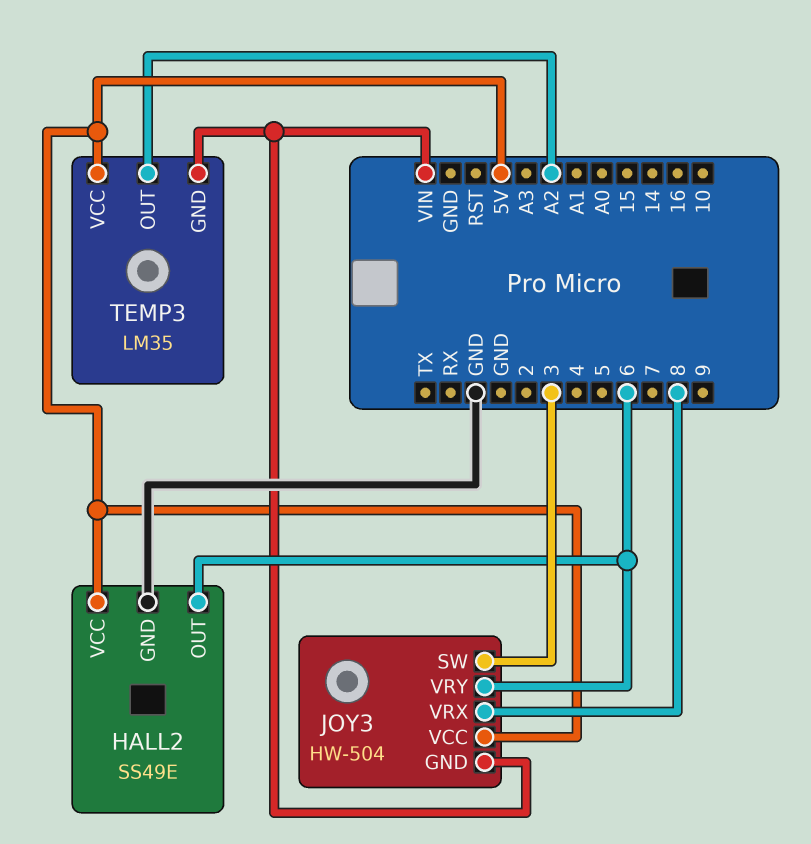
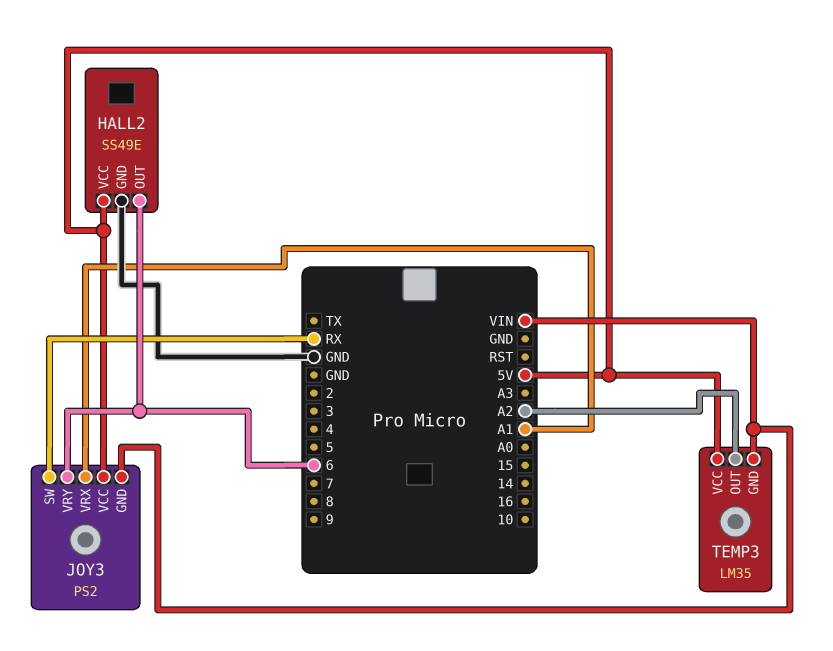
JOY3: HW-504 -> PS2
JOY3 pin SW: 3 -> RX
JOY3 pin VRX: 8 -> A1

